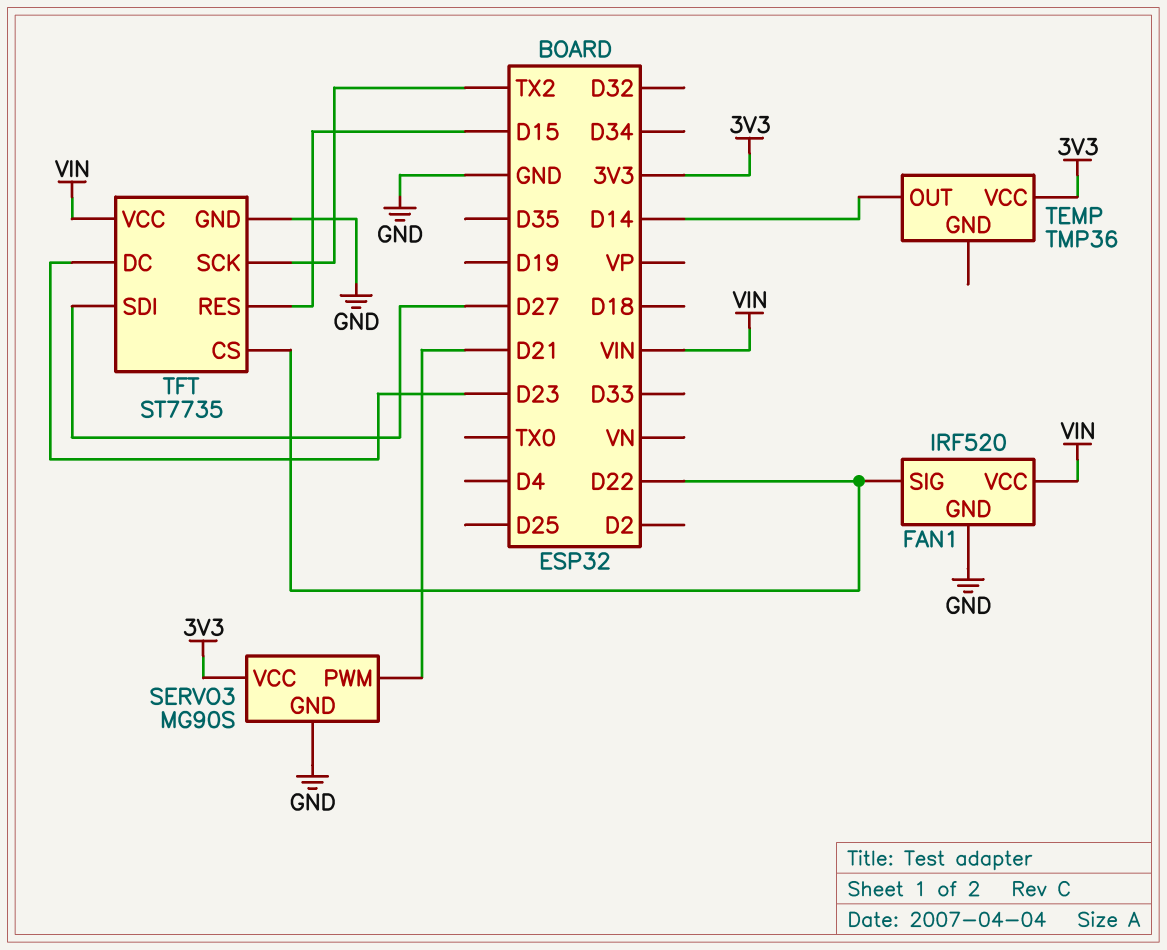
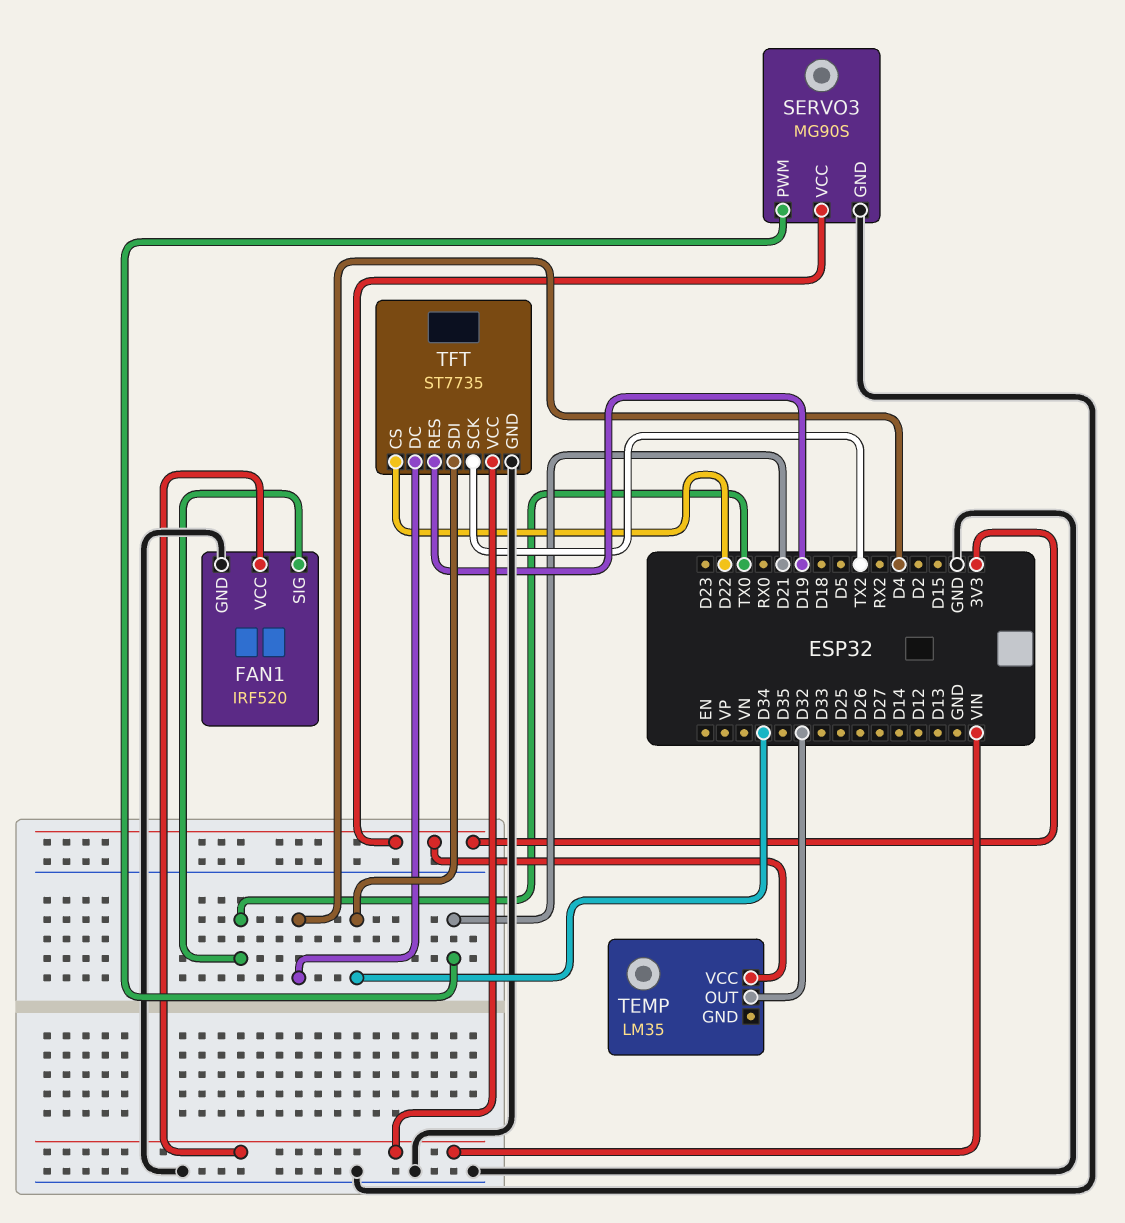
FAN1 pin SIG: D22 -> TX0
TEMP: TMP36 -> LM35
TEMP pin OUT: D14 -> D32
TFT pin DC: D23 -> D4
TFT pin RES: D15 -> D19
TFT pin SDI: D27 -> D34

